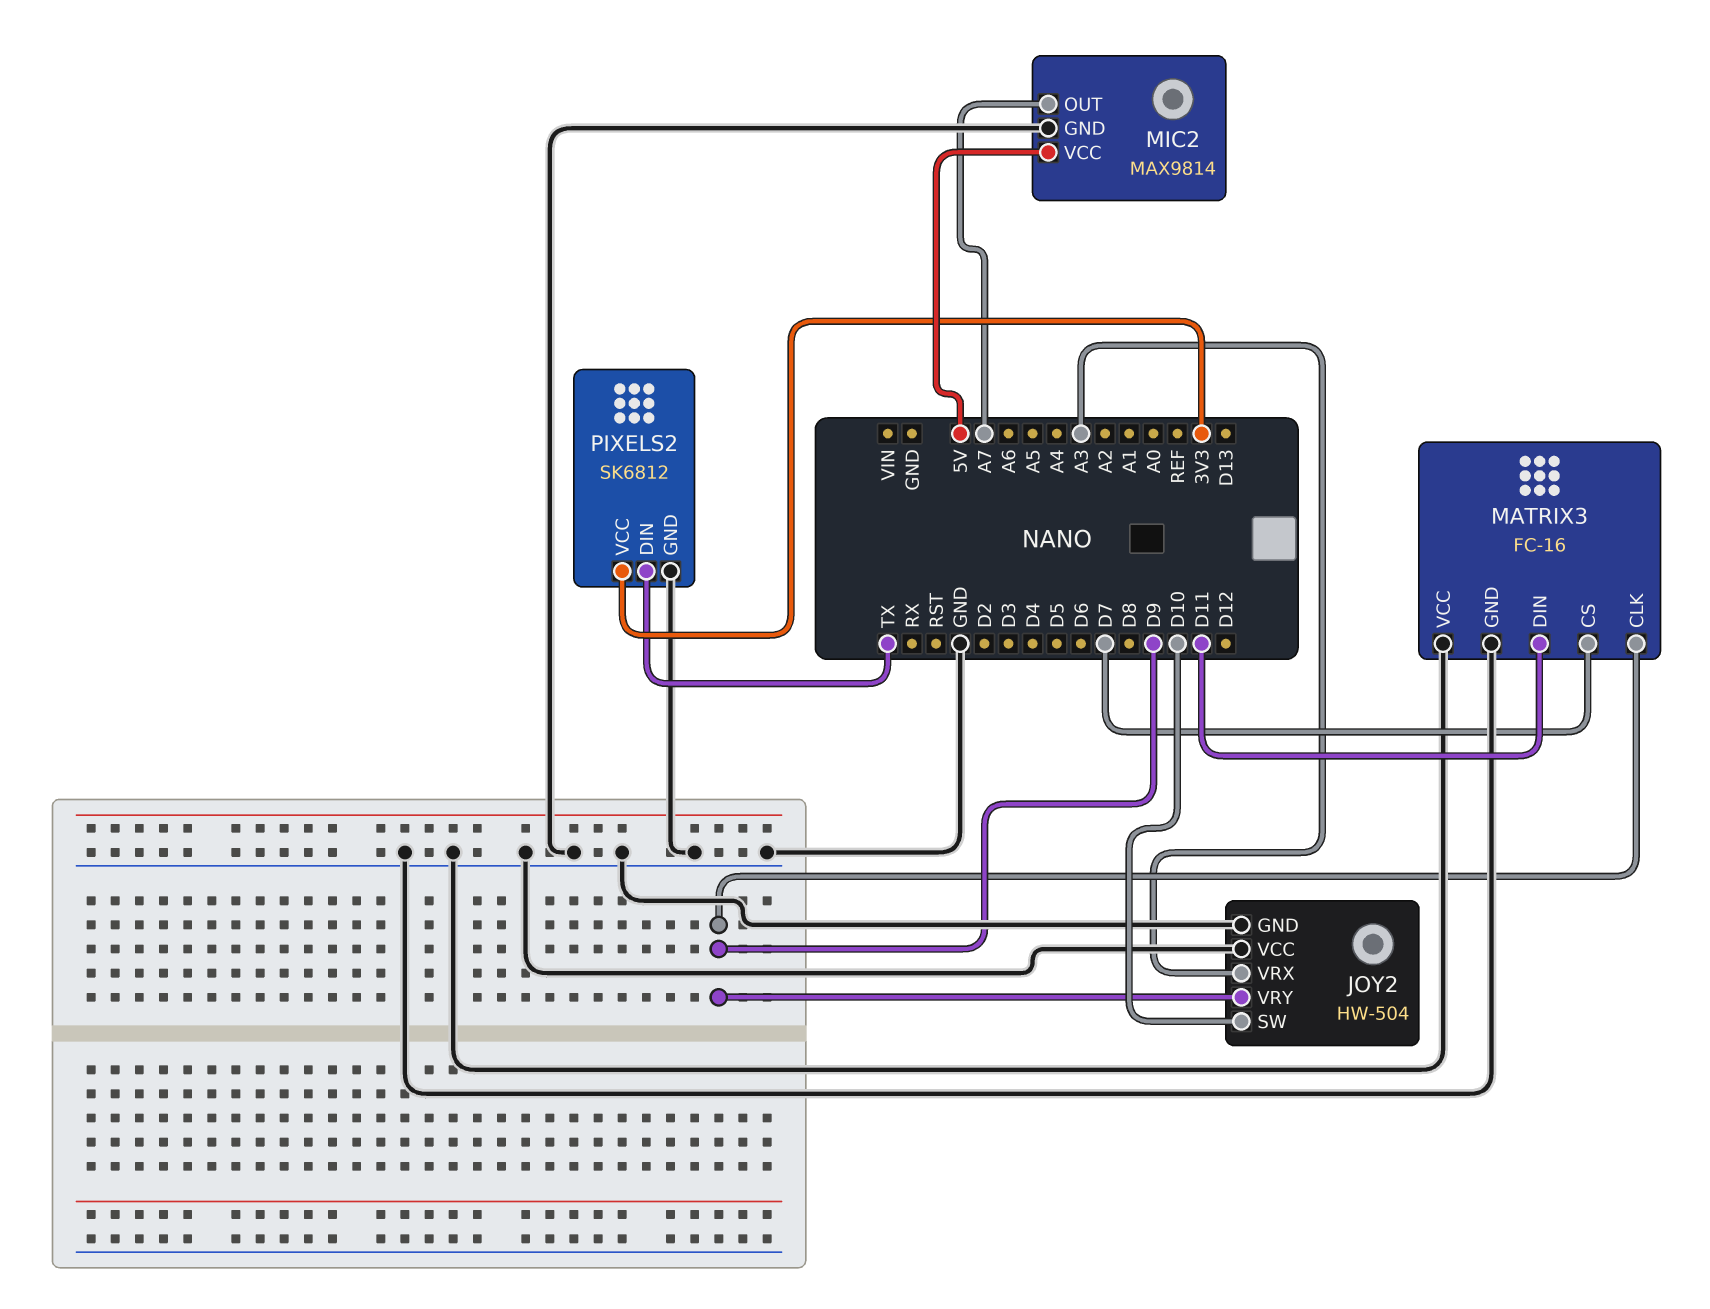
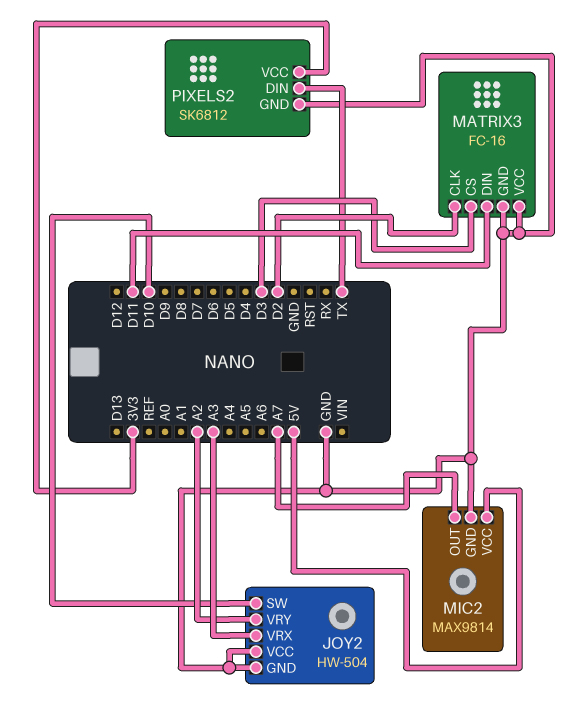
JOY2 pin VRY: D9 -> A2
MATRIX3 pin CLK: D9 -> D2
MATRIX3 pin CS: D7 -> D3

